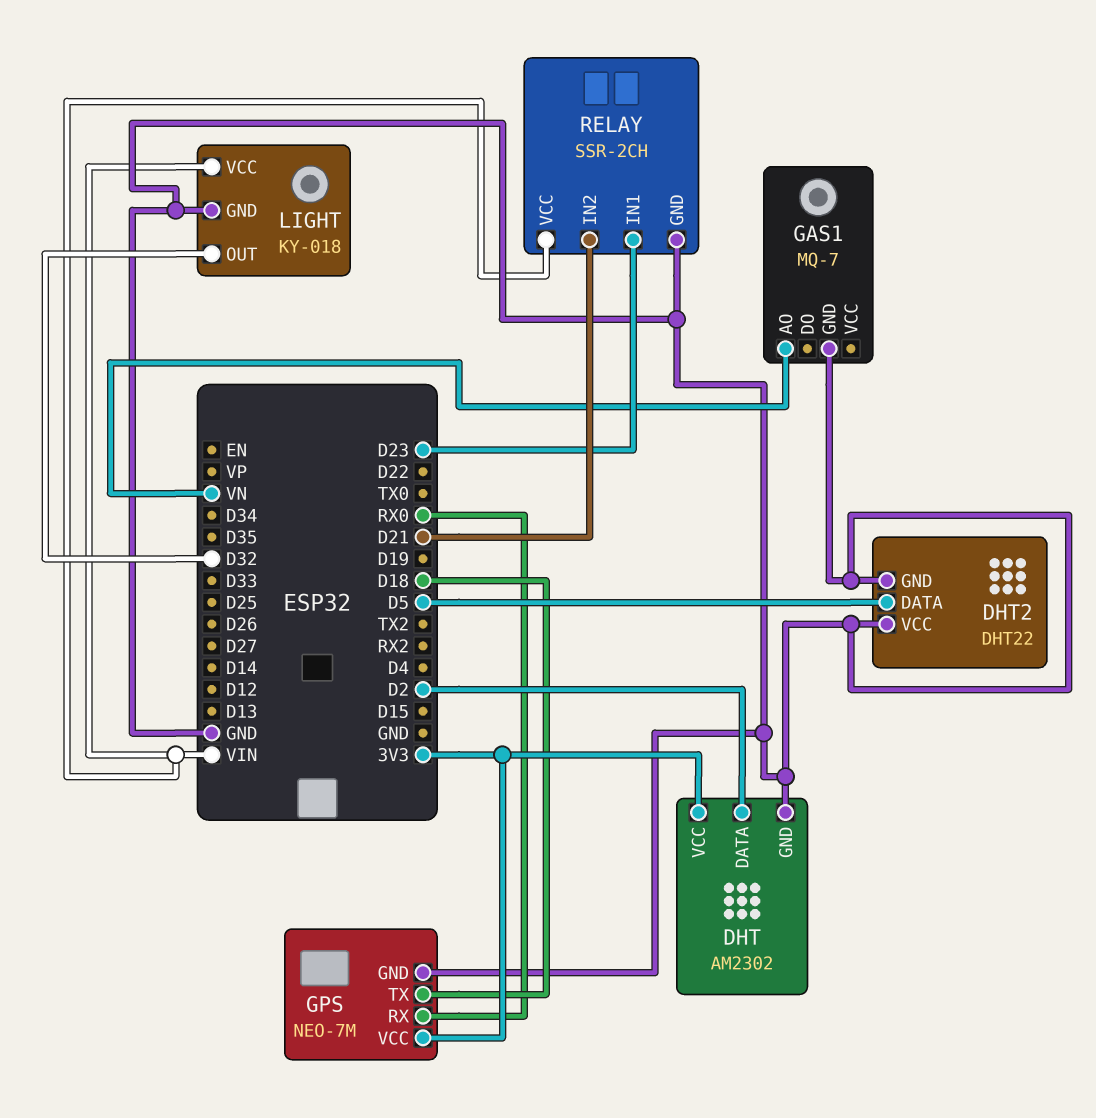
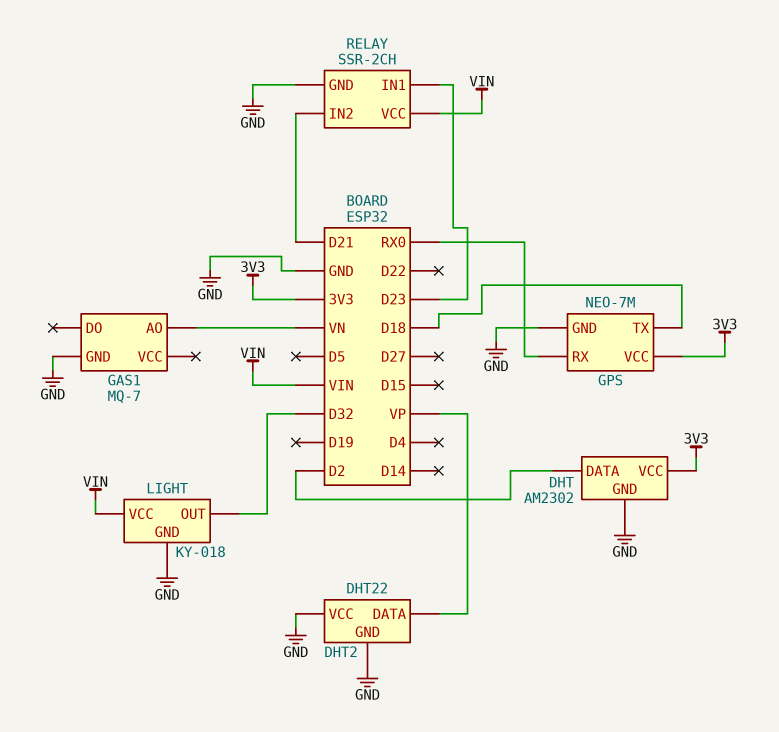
DHT2 pin DATA: D5 -> VP

